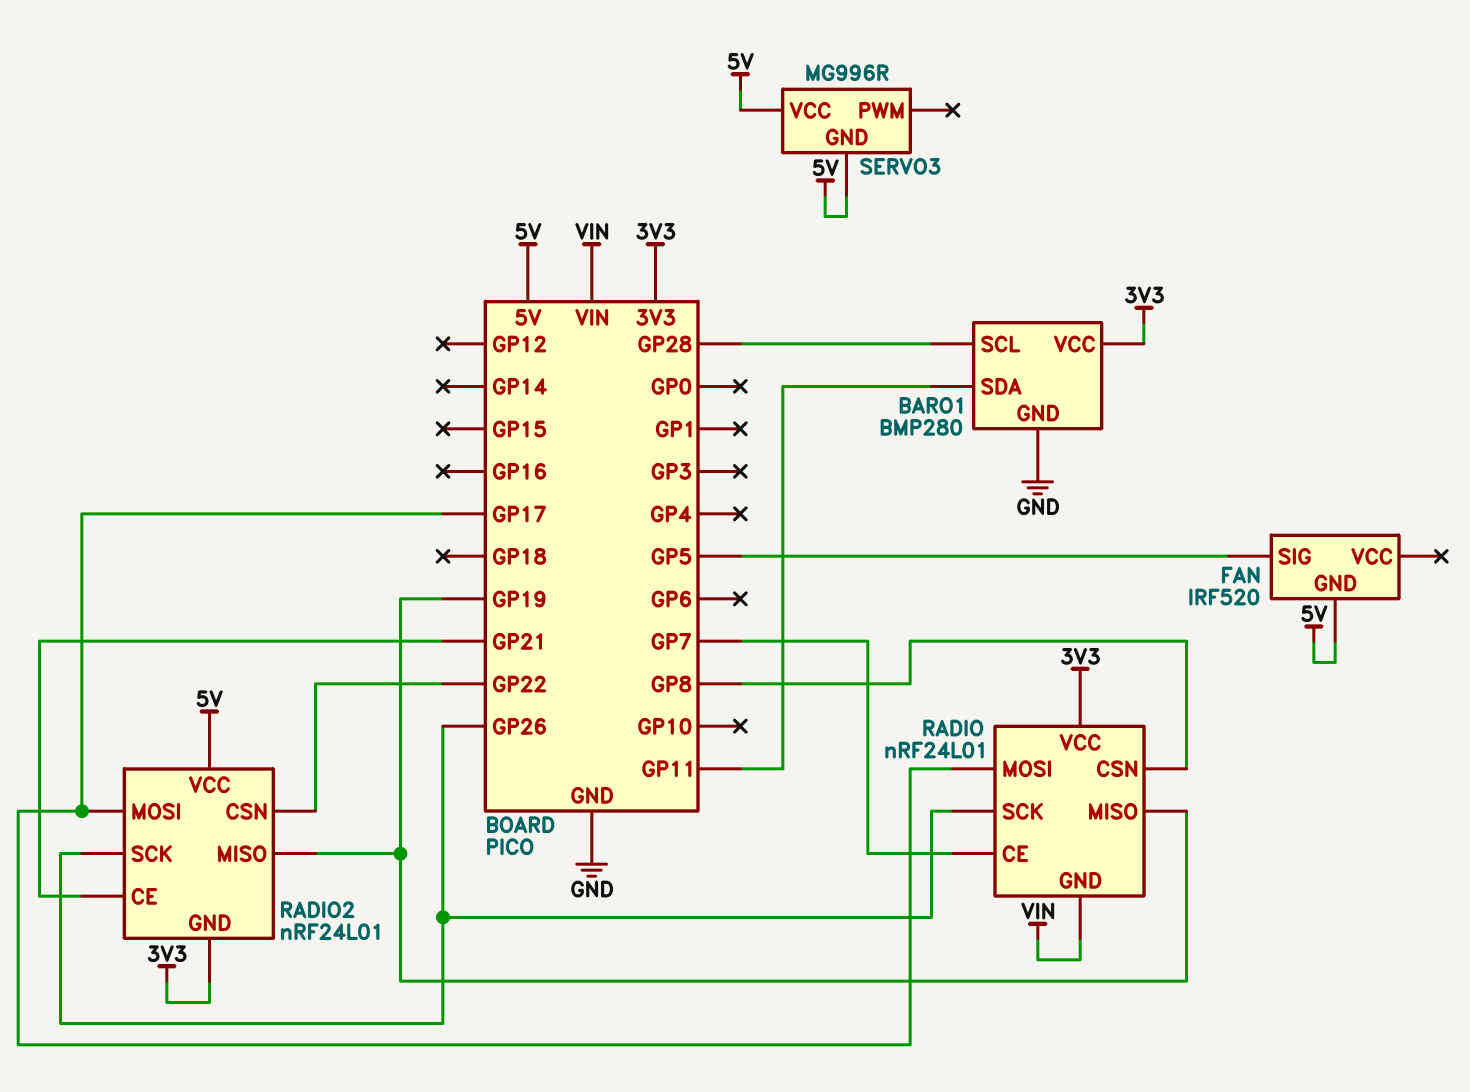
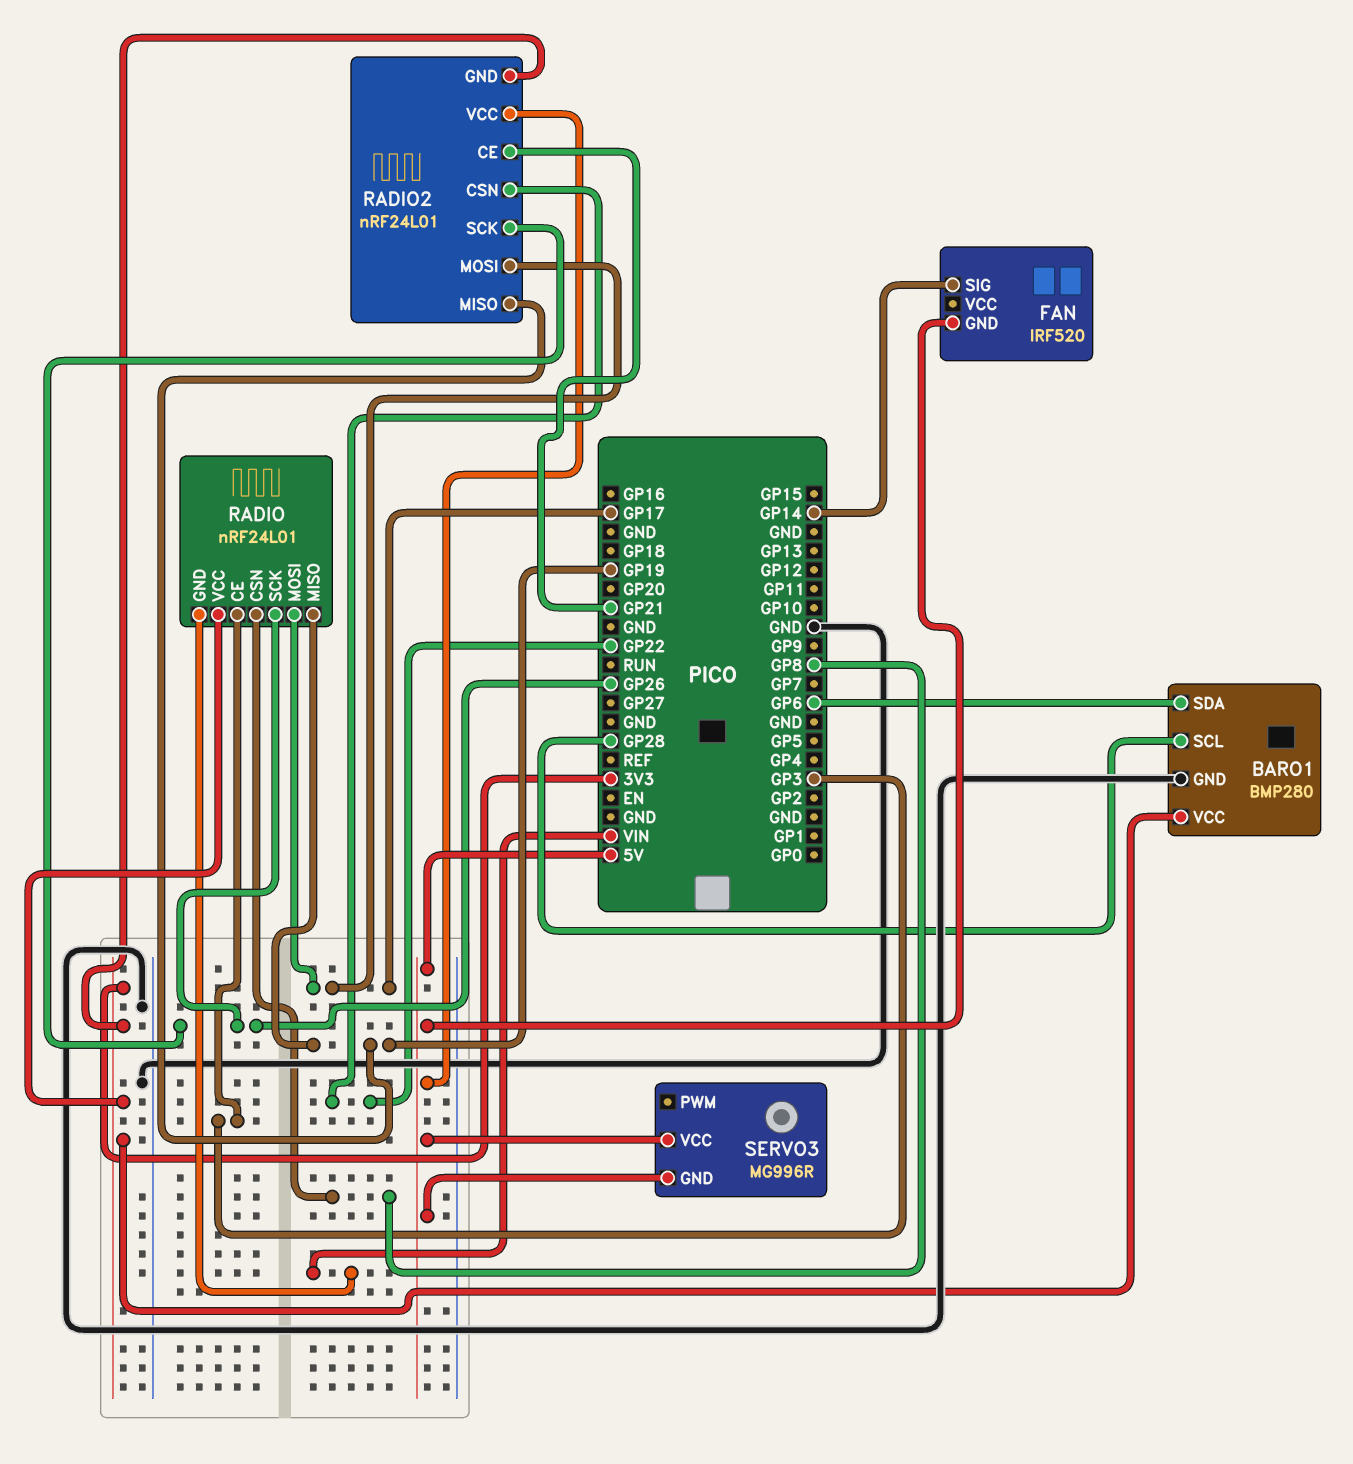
BARO1 pin SDA: GP11 -> GP6
FAN pin SIG: GP5 -> GP14
RADIO pin CE: GP7 -> GP3

